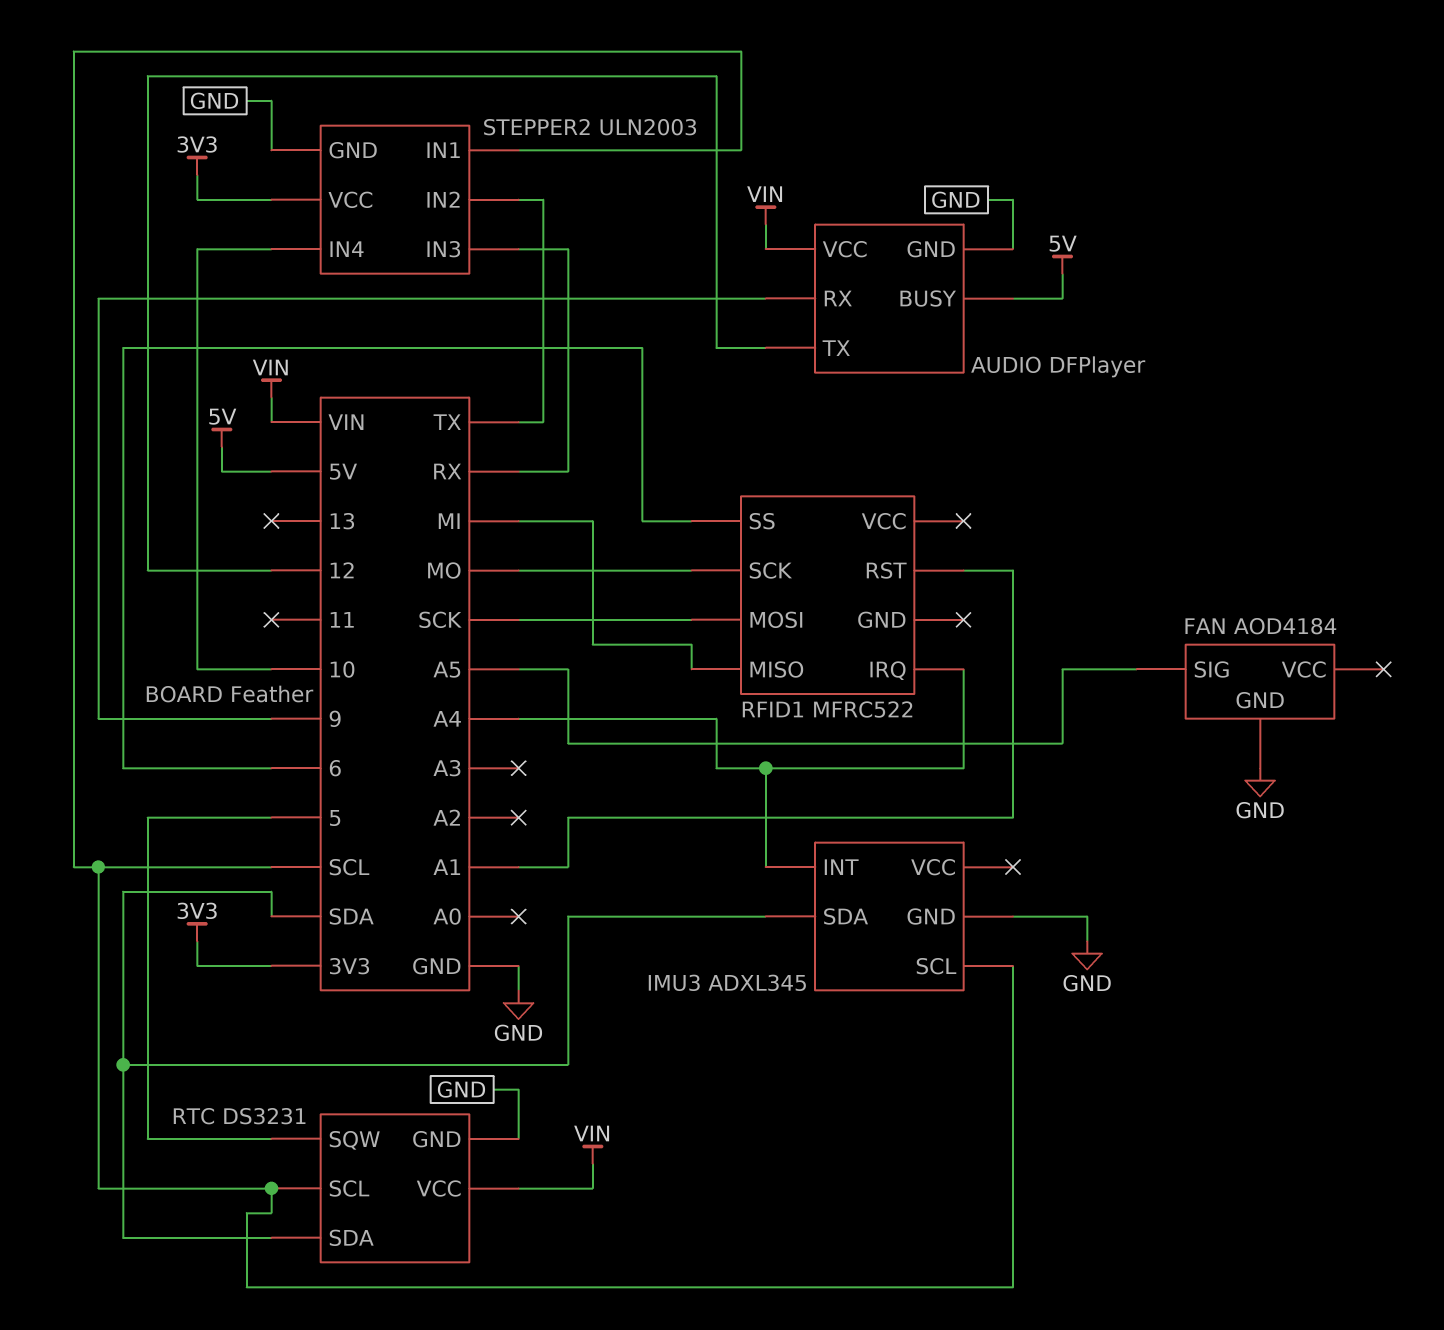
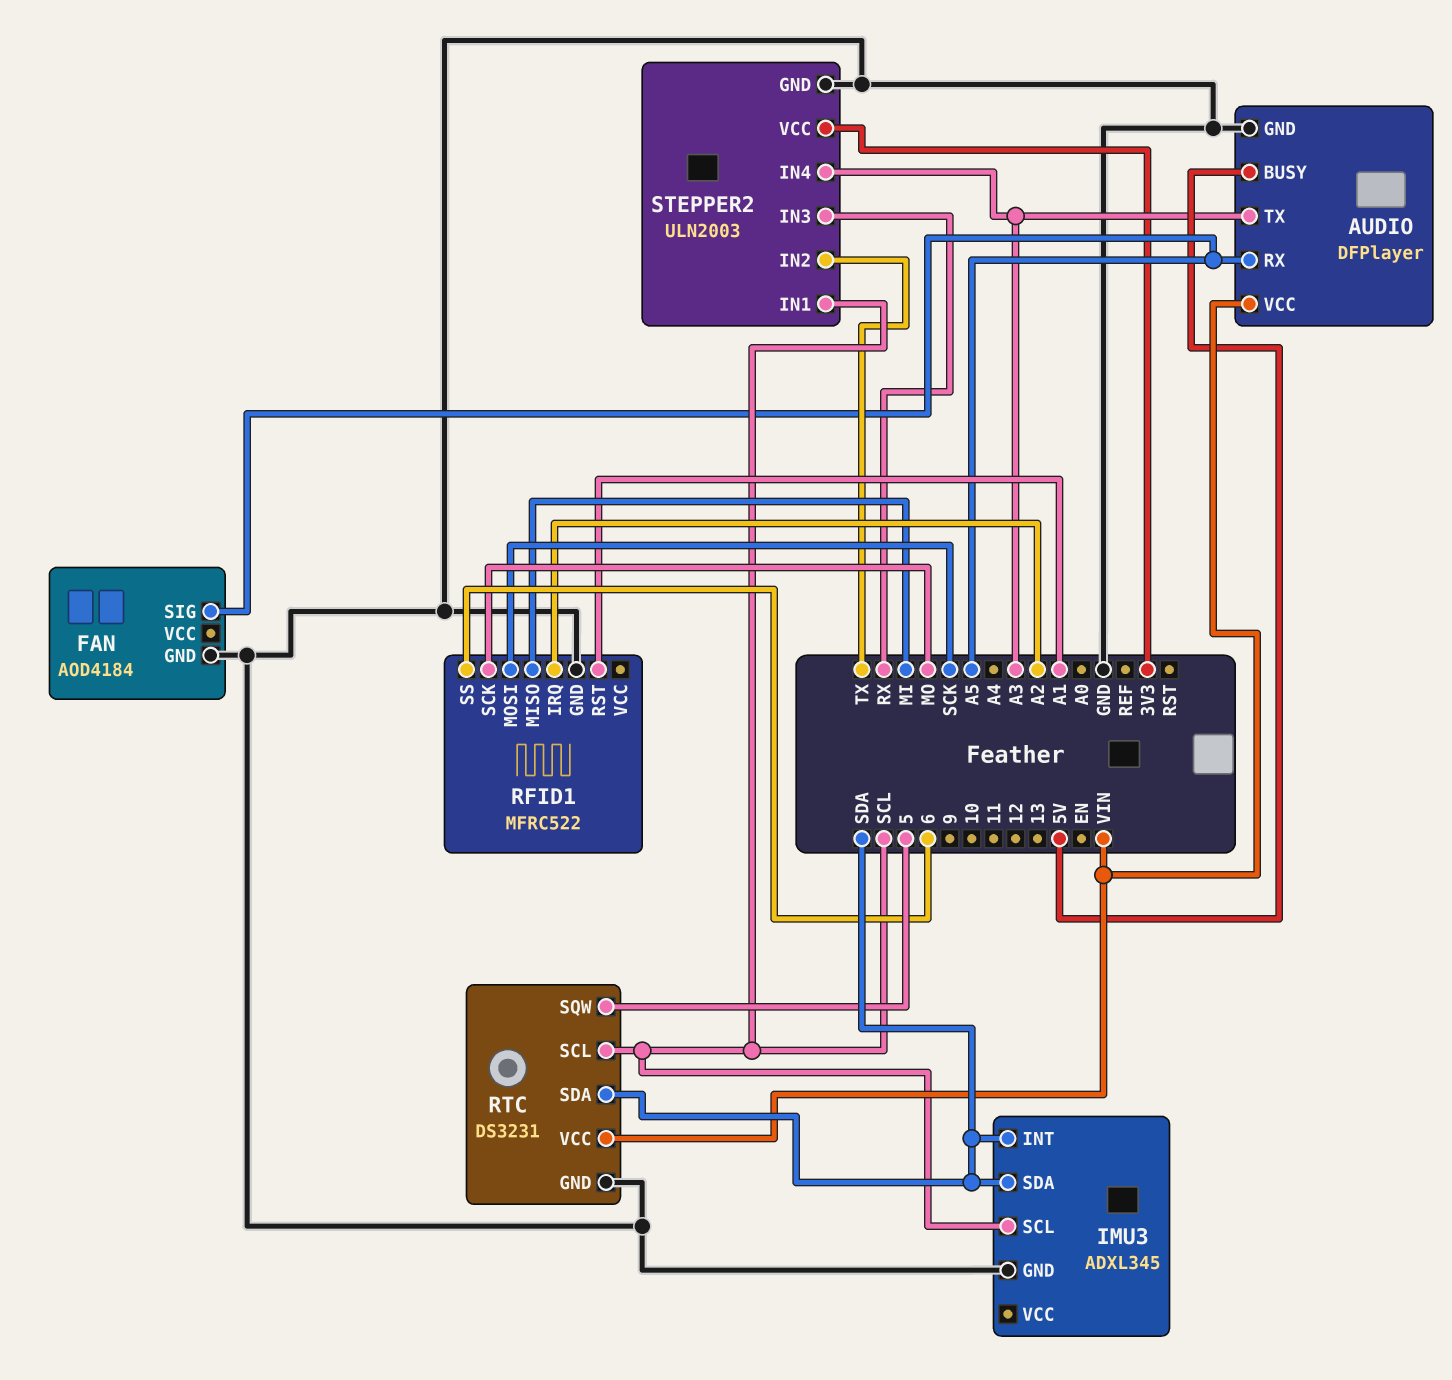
AUDIO pin RX: 9 -> A5
AUDIO pin TX: 12 -> A3
IMU3 pin INT: A4 -> SDA
RFID1 pin GND: none -> GND
RFID1 pin IRQ: A4 -> A2
STEPPER2 pin IN4: 10 -> A3

